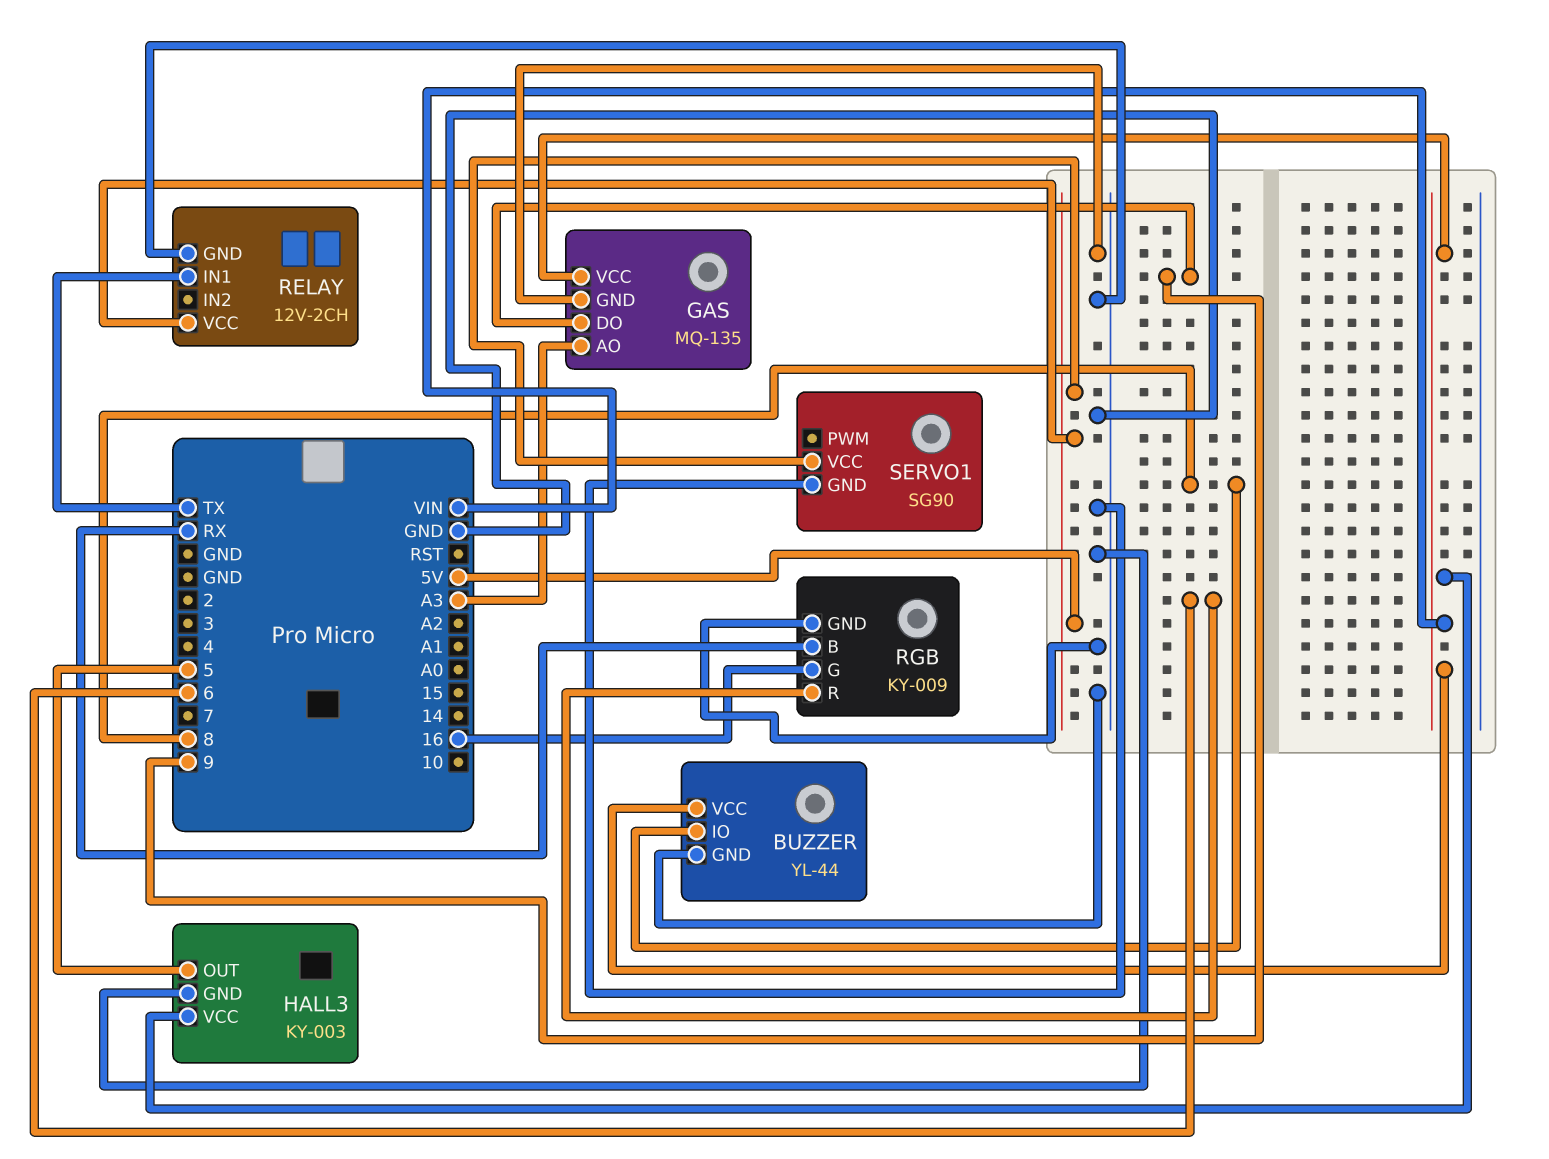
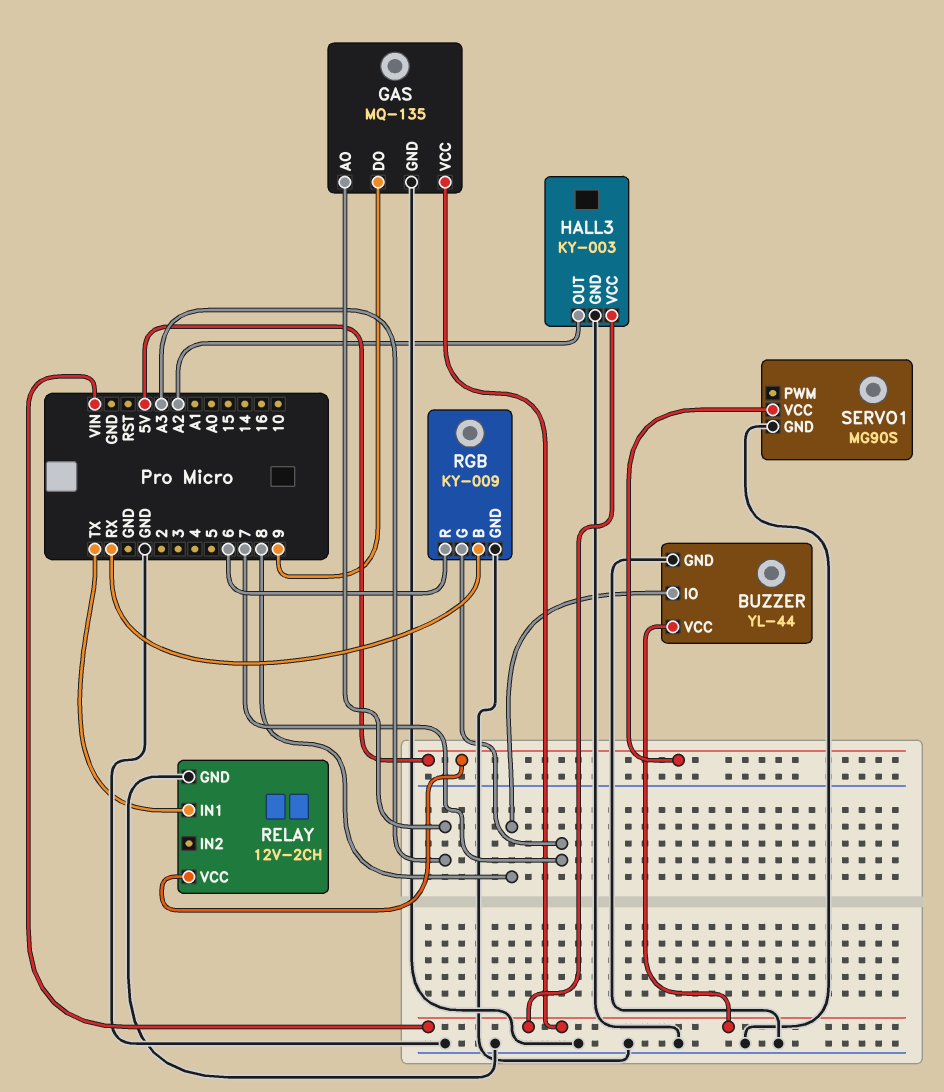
HALL3 pin OUT: 5 -> A2
RGB pin G: 16 -> 7
SERVO1: SG90 -> MG90S

